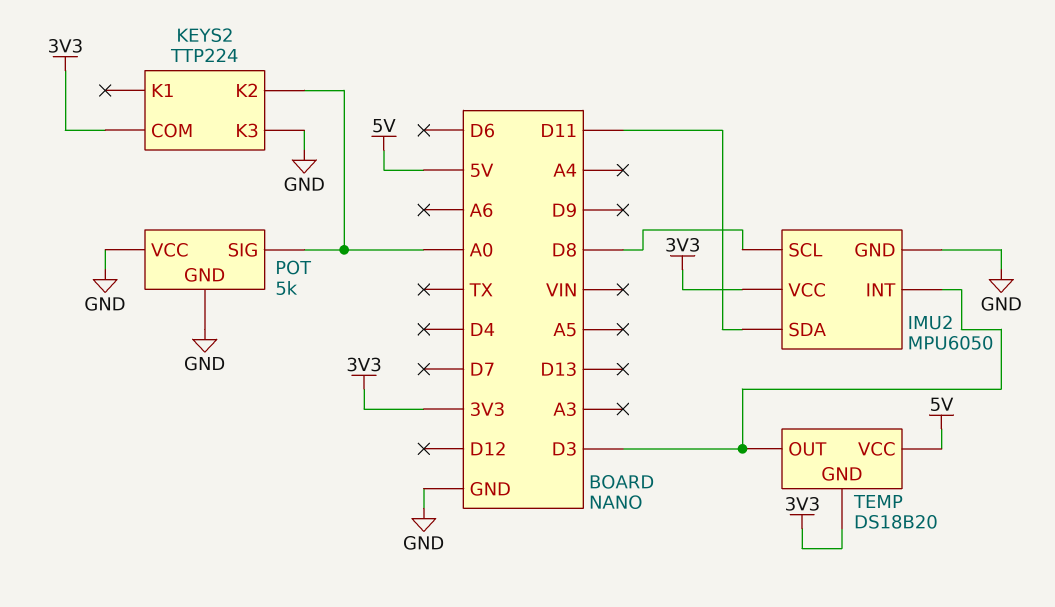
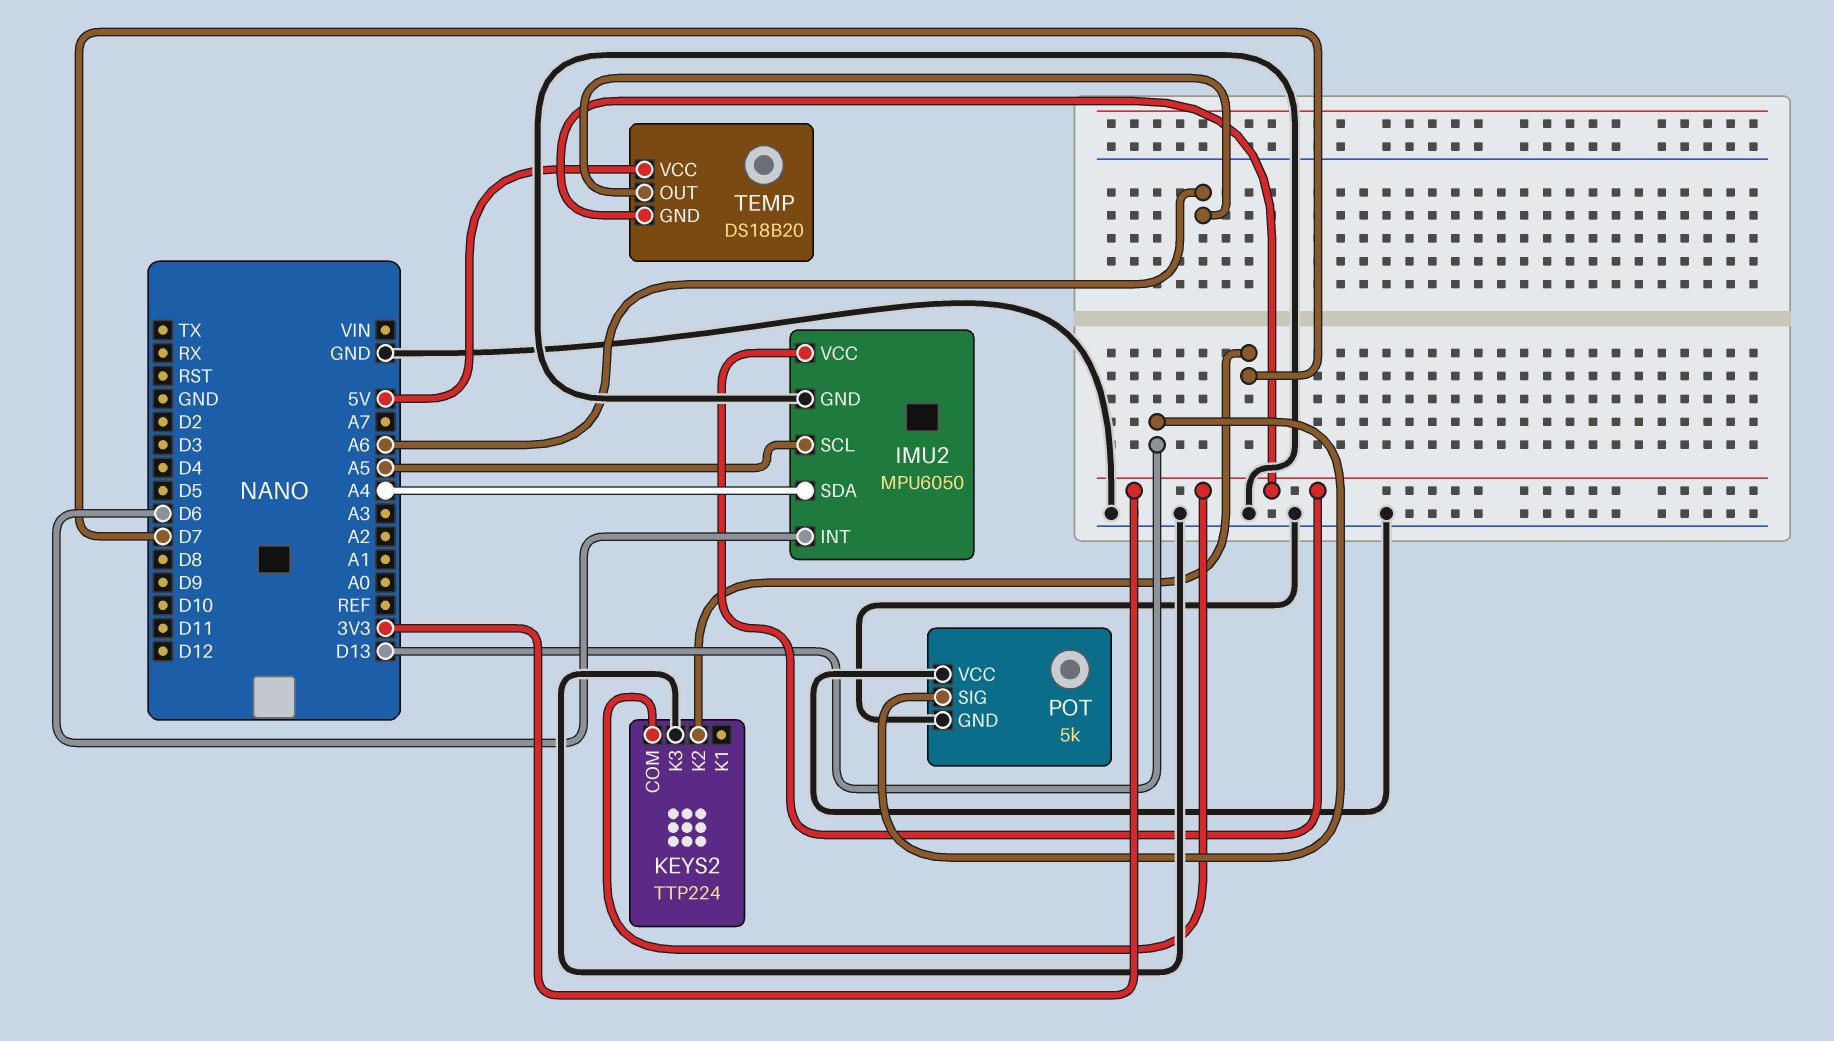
IMU2 pin INT: D3 -> D6
IMU2 pin SCL: D8 -> A5
IMU2 pin SDA: D11 -> A4
KEYS2 pin K2: A0 -> D7
POT pin SIG: A0 -> D13
TEMP pin OUT: D3 -> A6

